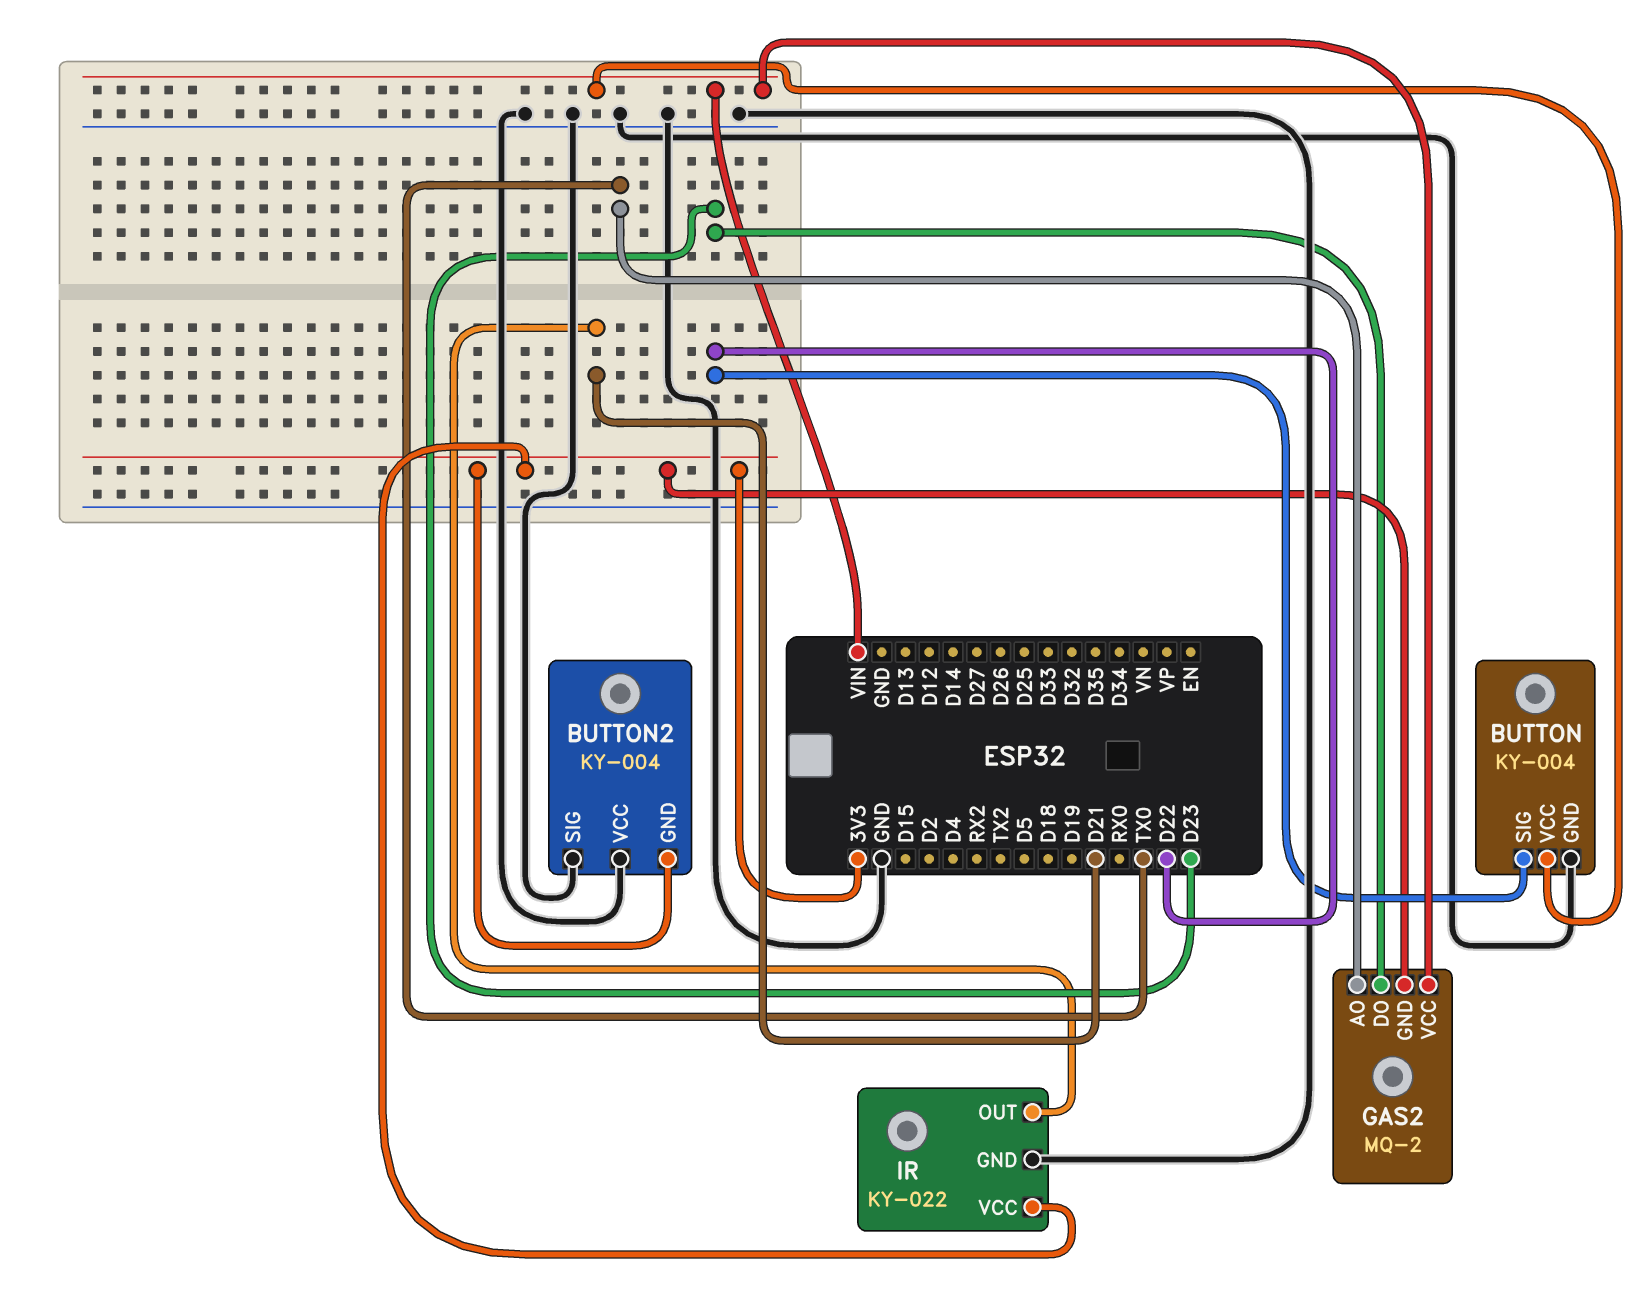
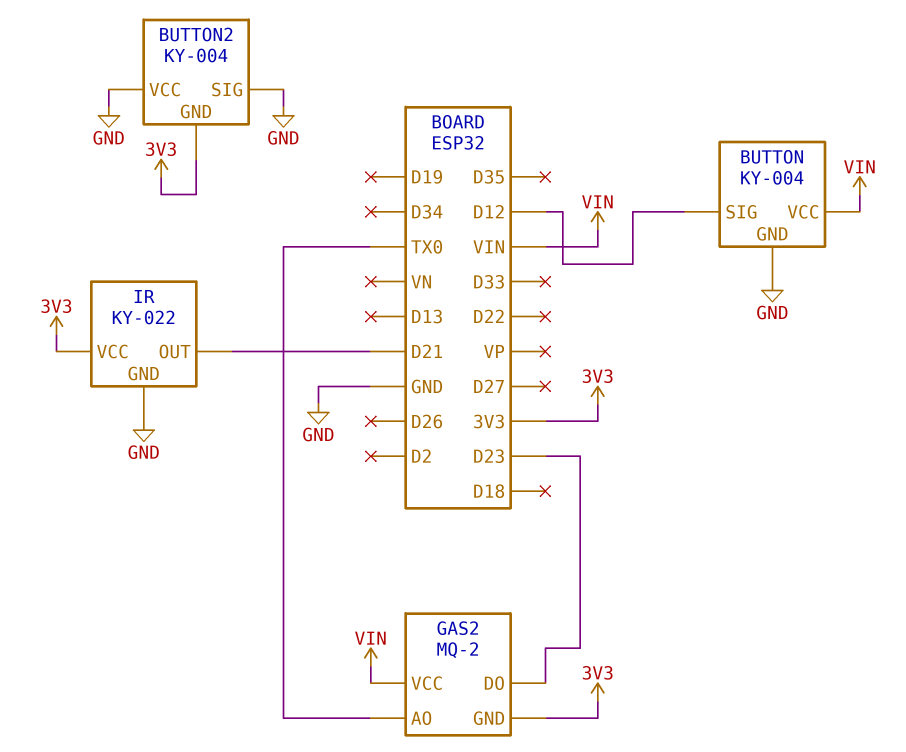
BUTTON pin SIG: D22 -> D12

